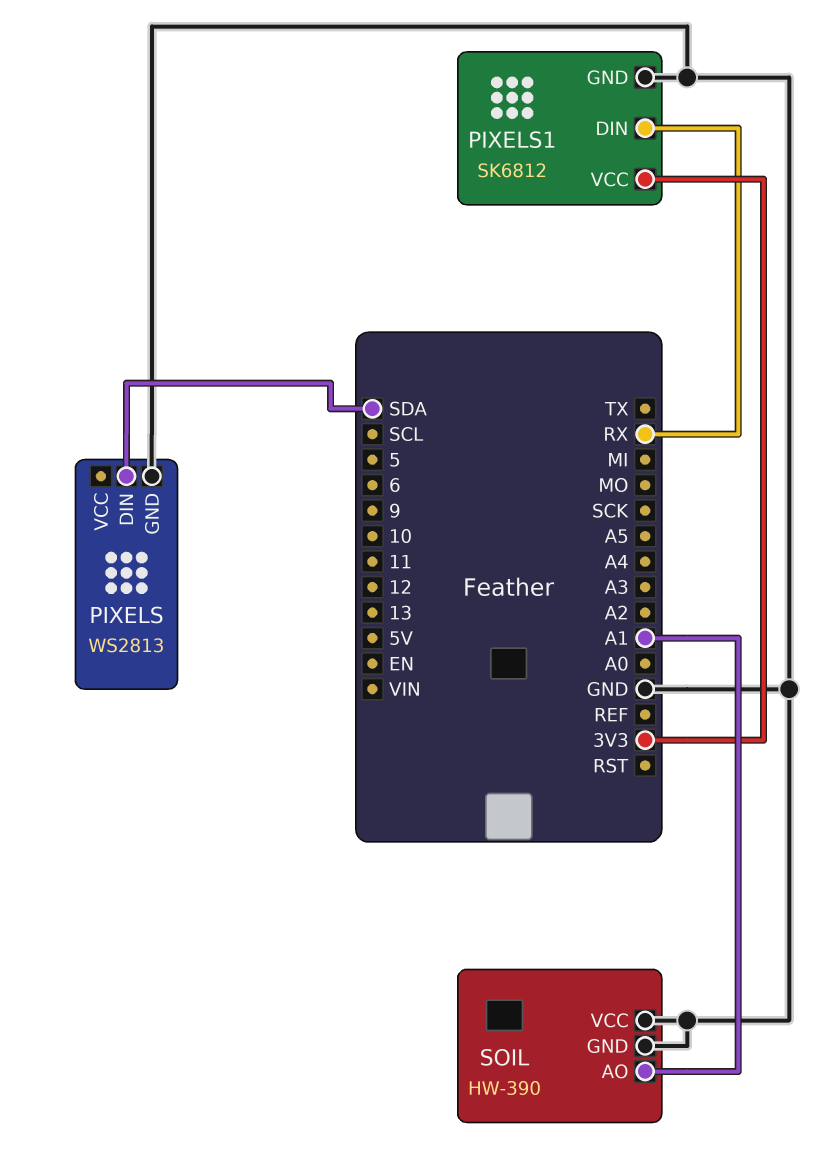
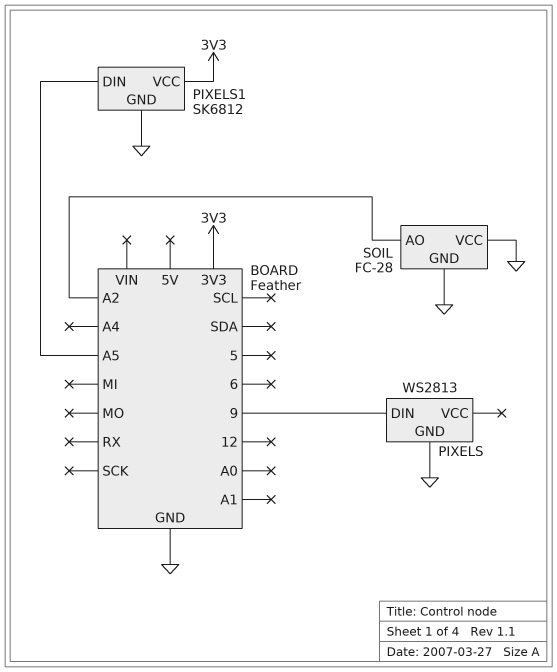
PIXELS pin DIN: SDA -> 9
PIXELS1 pin DIN: RX -> A5
SOIL: HW-390 -> FC-28
SOIL pin AO: A1 -> A2

